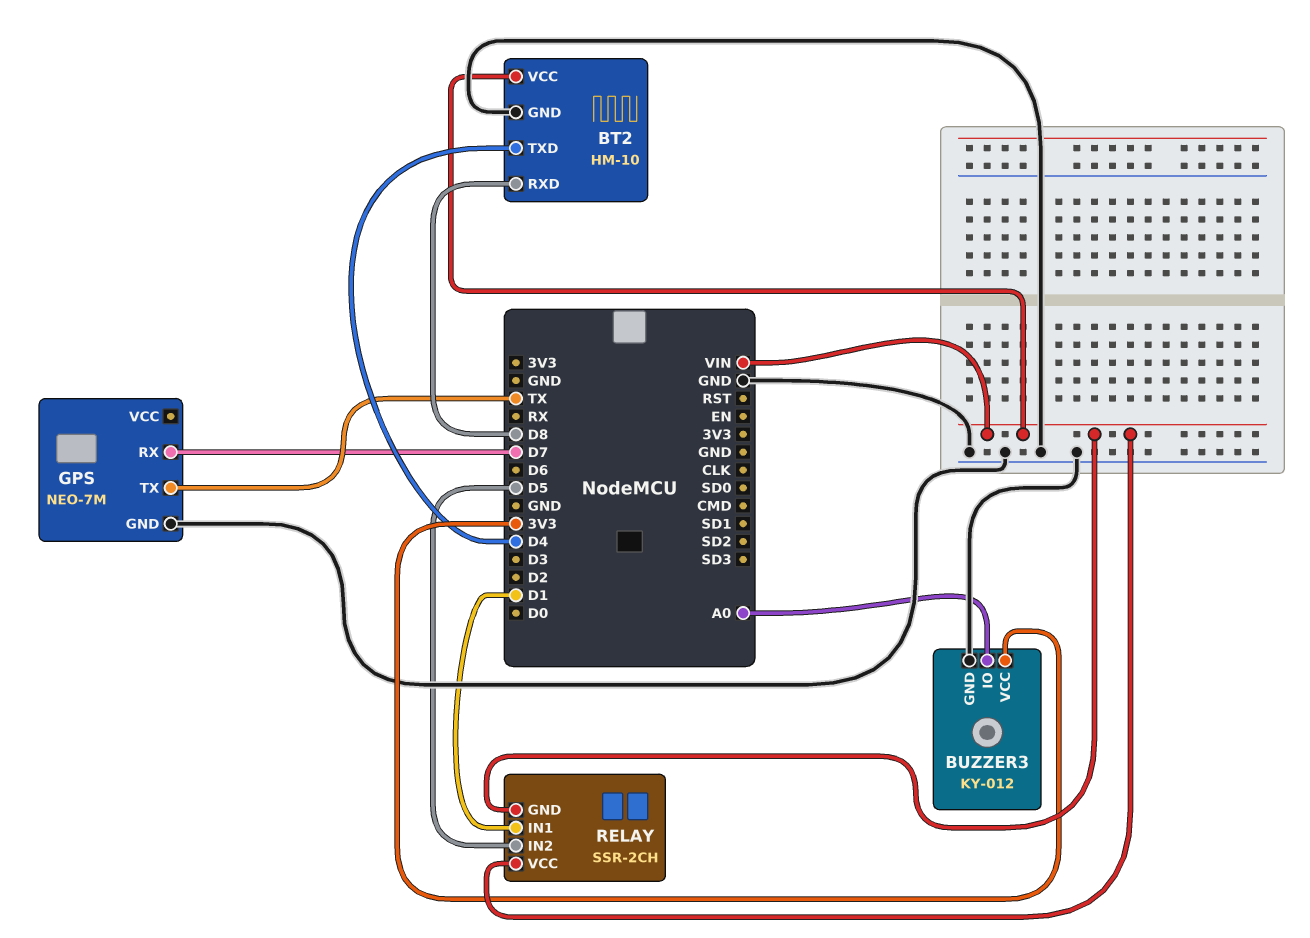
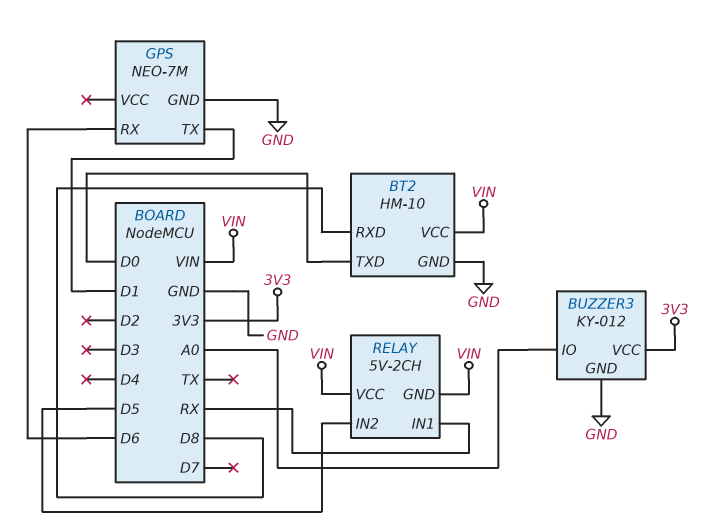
BT2 pin TXD: D4 -> D0
GPS pin RX: D7 -> D6
GPS pin TX: TX -> D1
RELAY: SSR-2CH -> 5V-2CH
RELAY pin IN1: D1 -> RX

